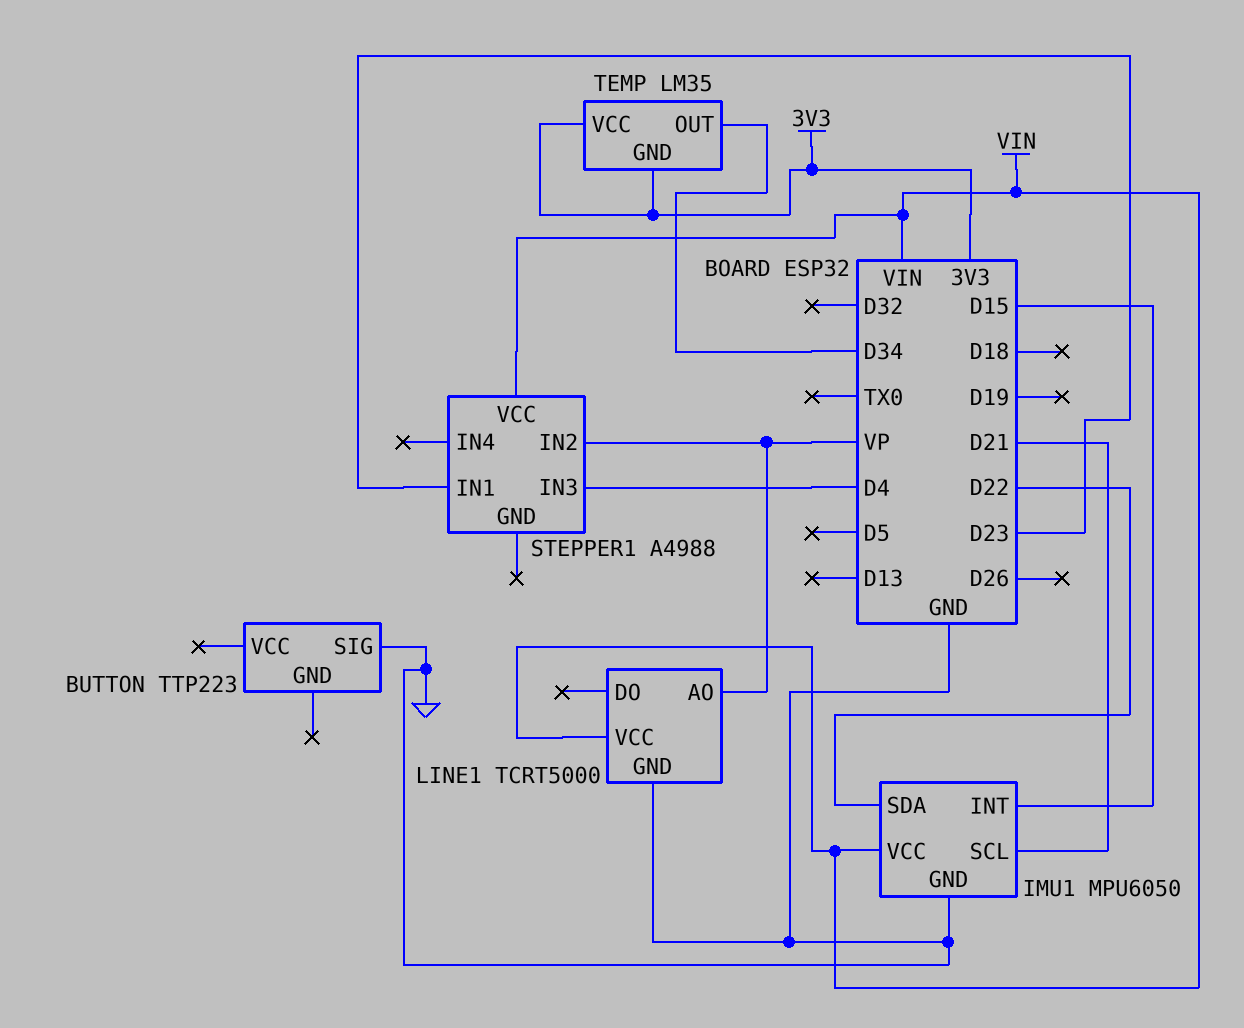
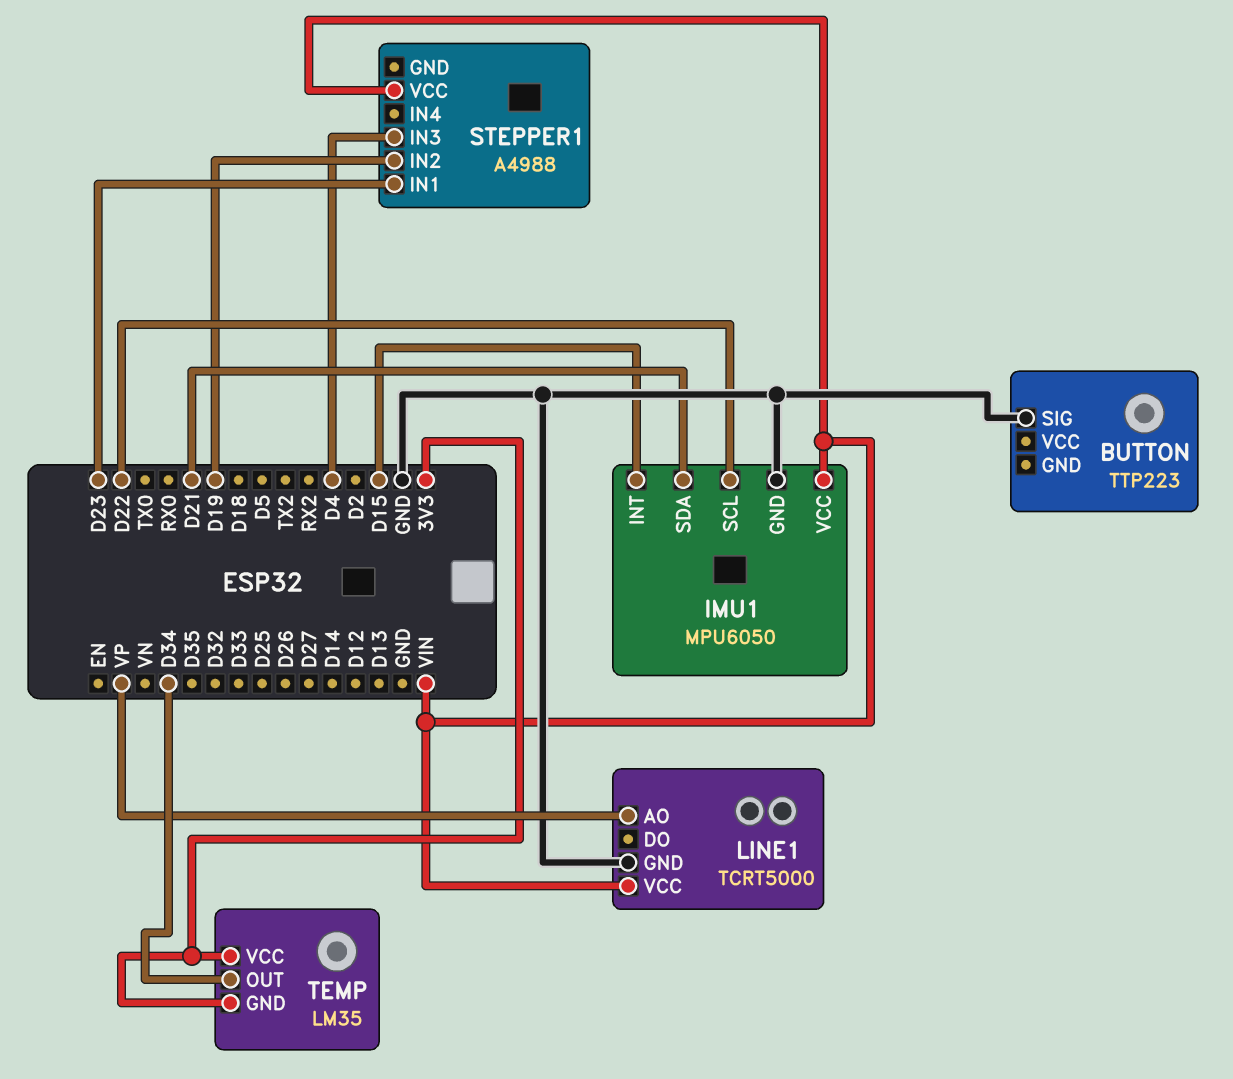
IMU1 pin SCL: D21 -> D22
IMU1 pin SDA: D22 -> D21
STEPPER1 pin IN2: VP -> D19

